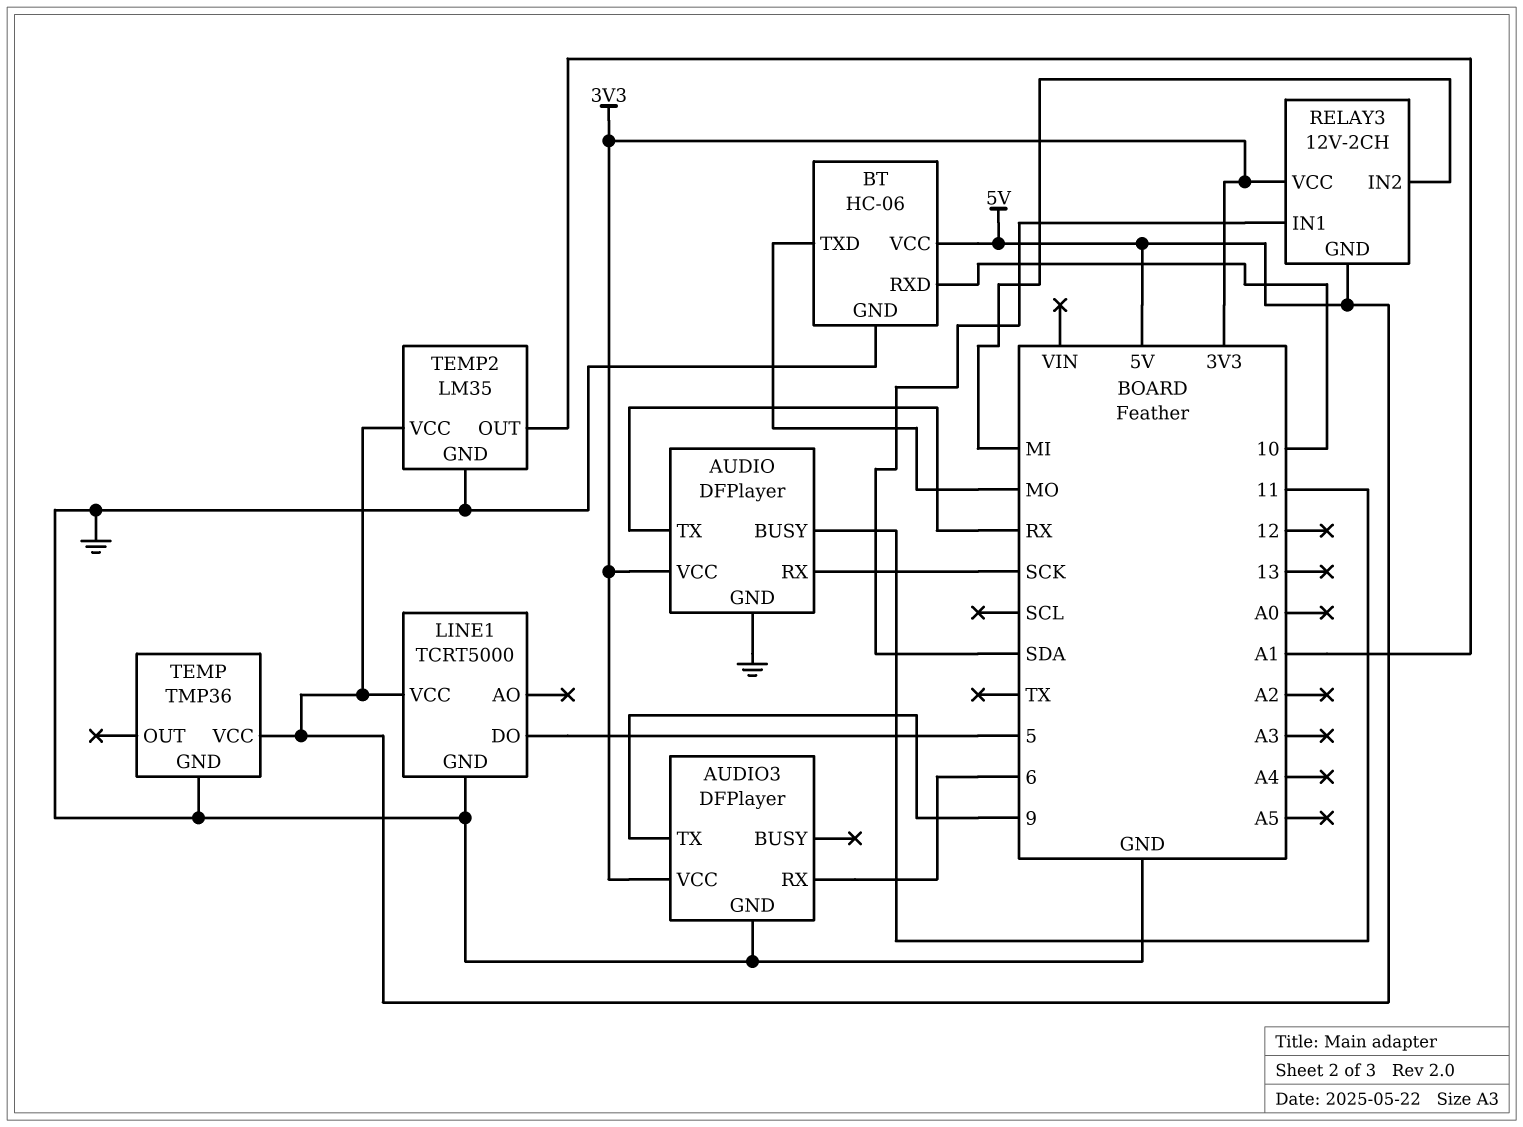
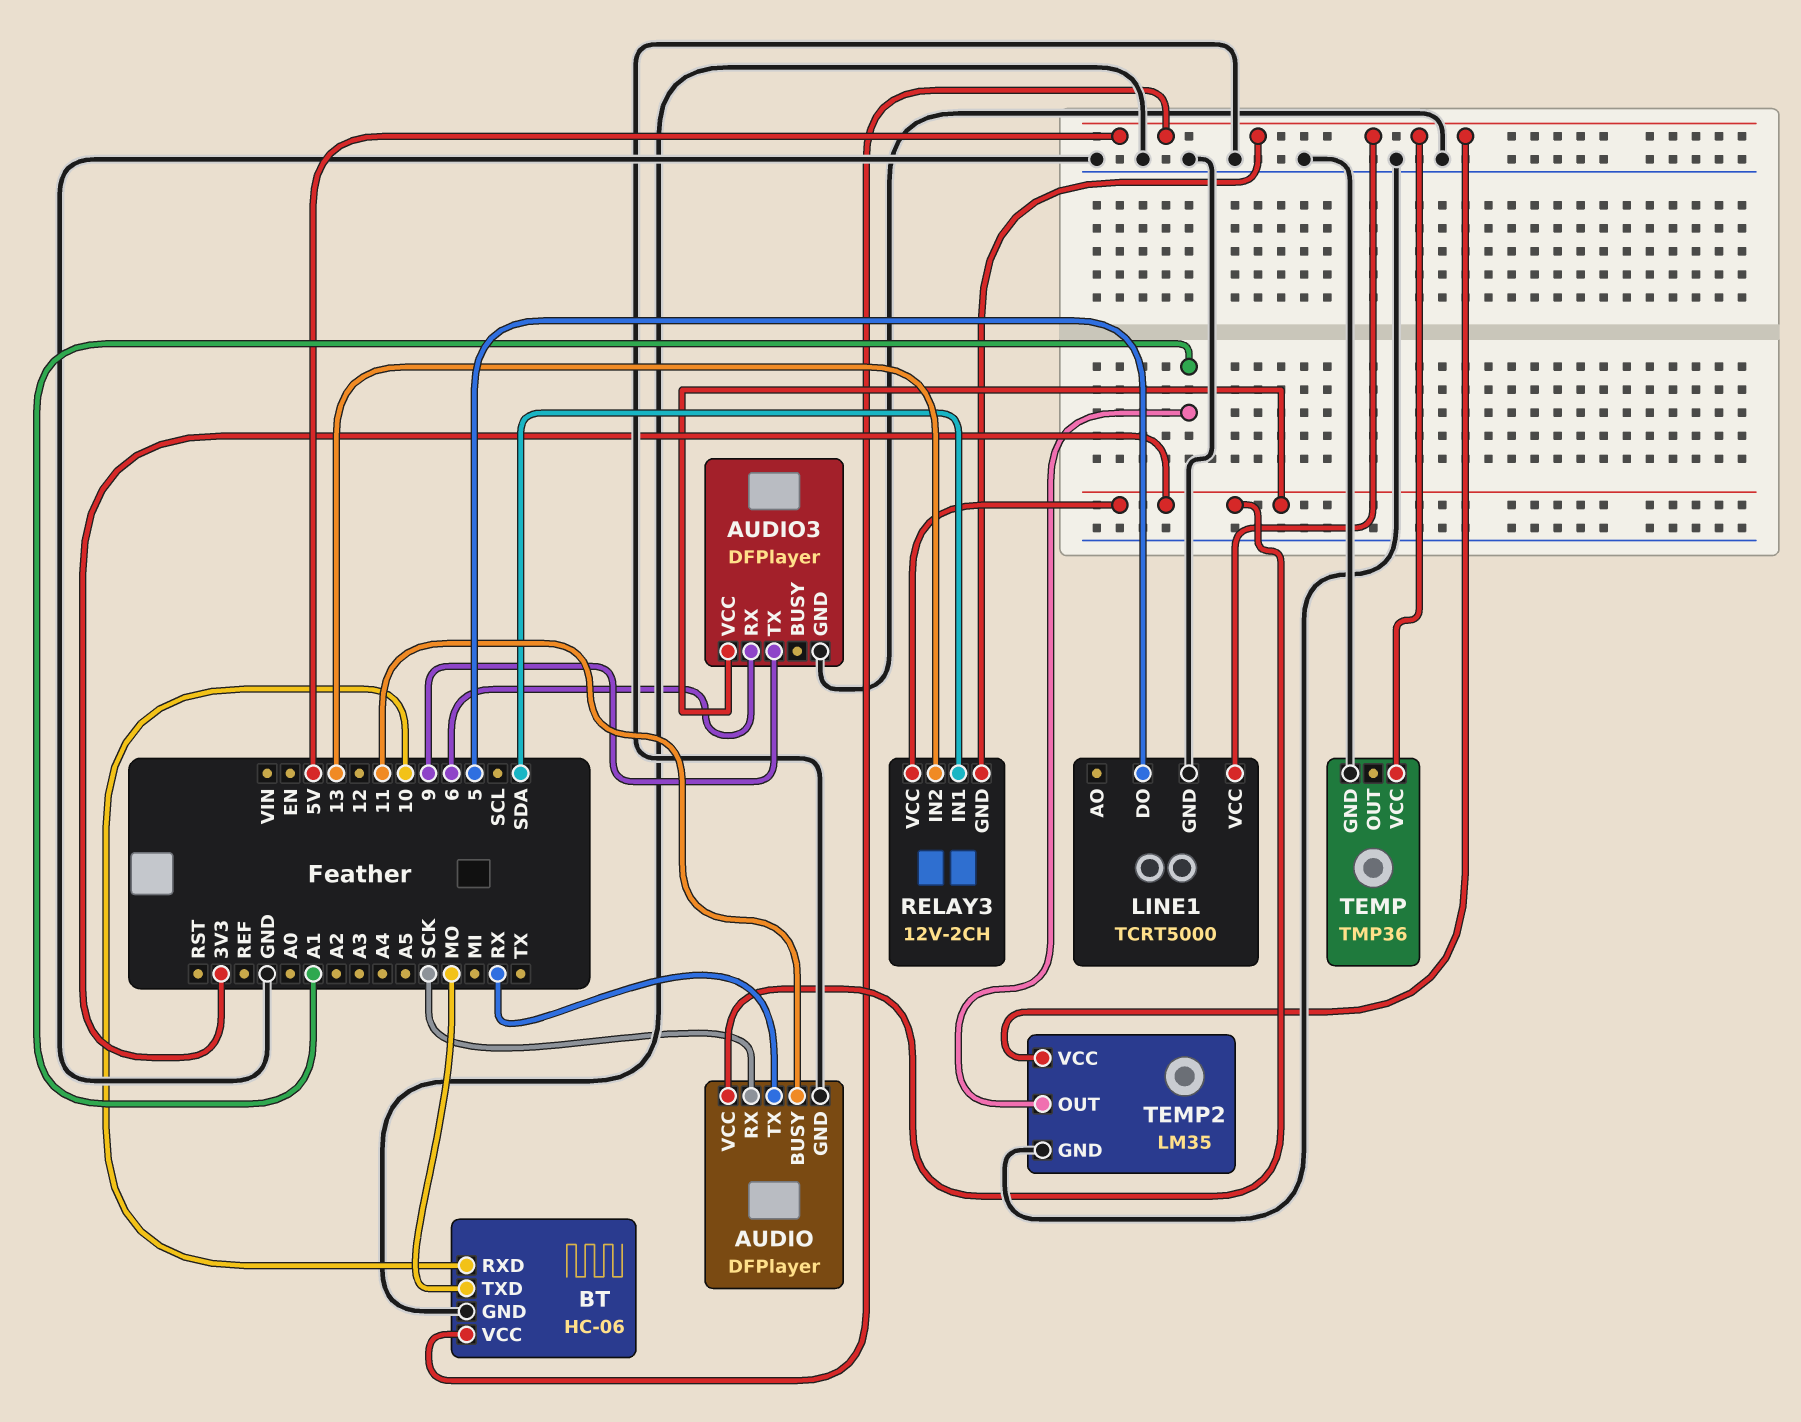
RELAY3 pin IN2: MI -> 13

